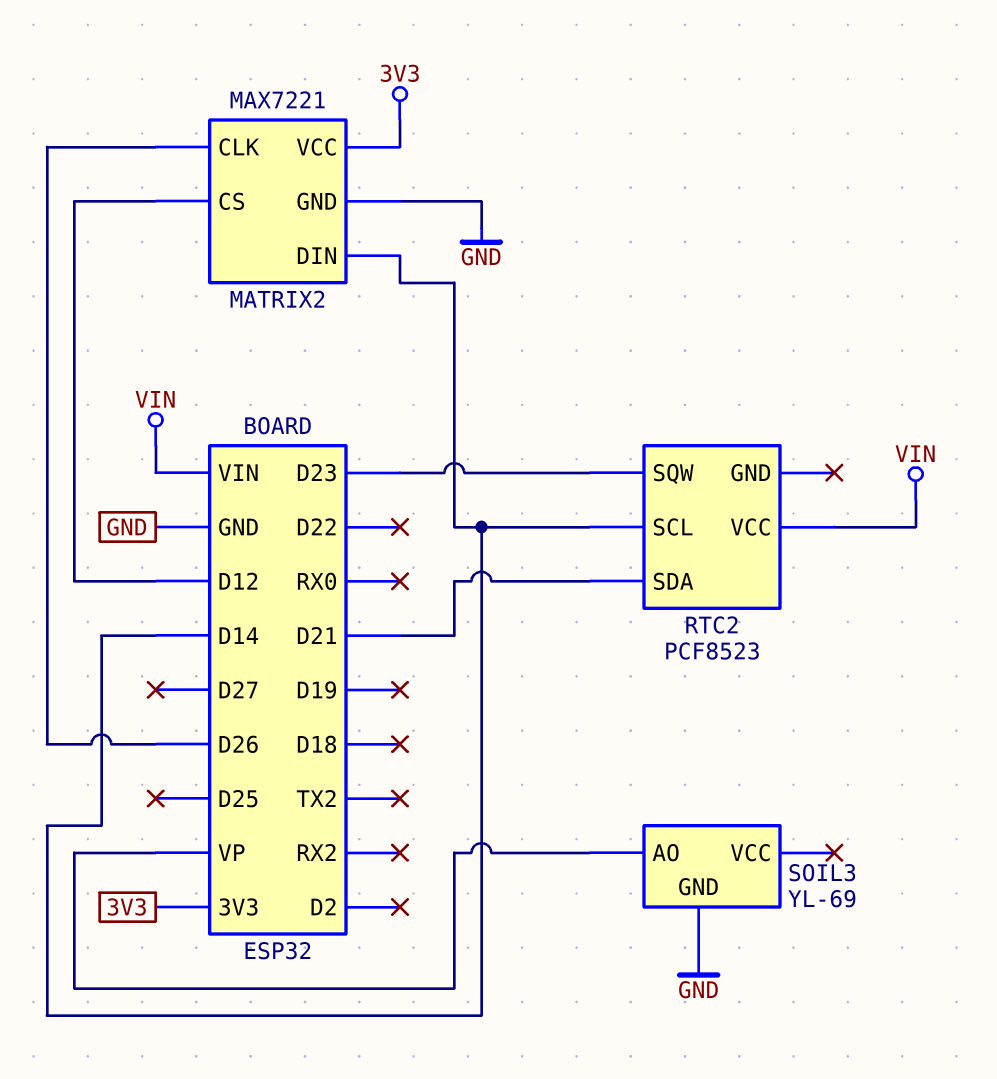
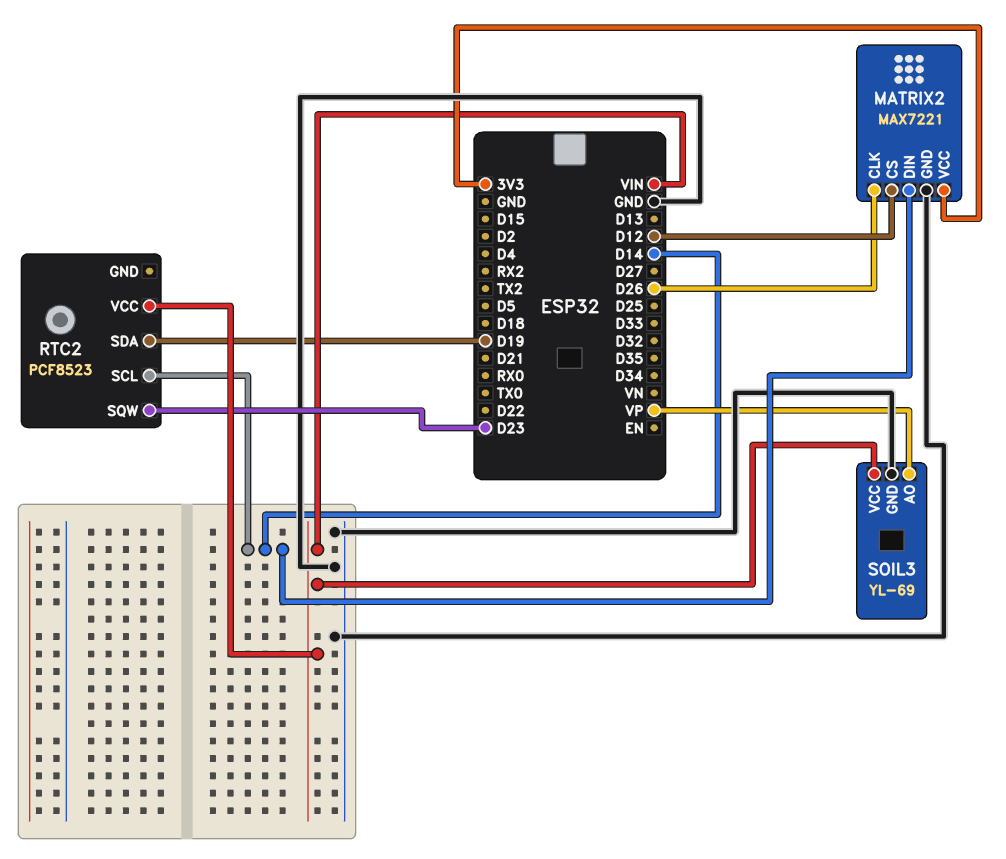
RTC2 pin SDA: D21 -> D19
SOIL3 pin VCC: none -> VIN

